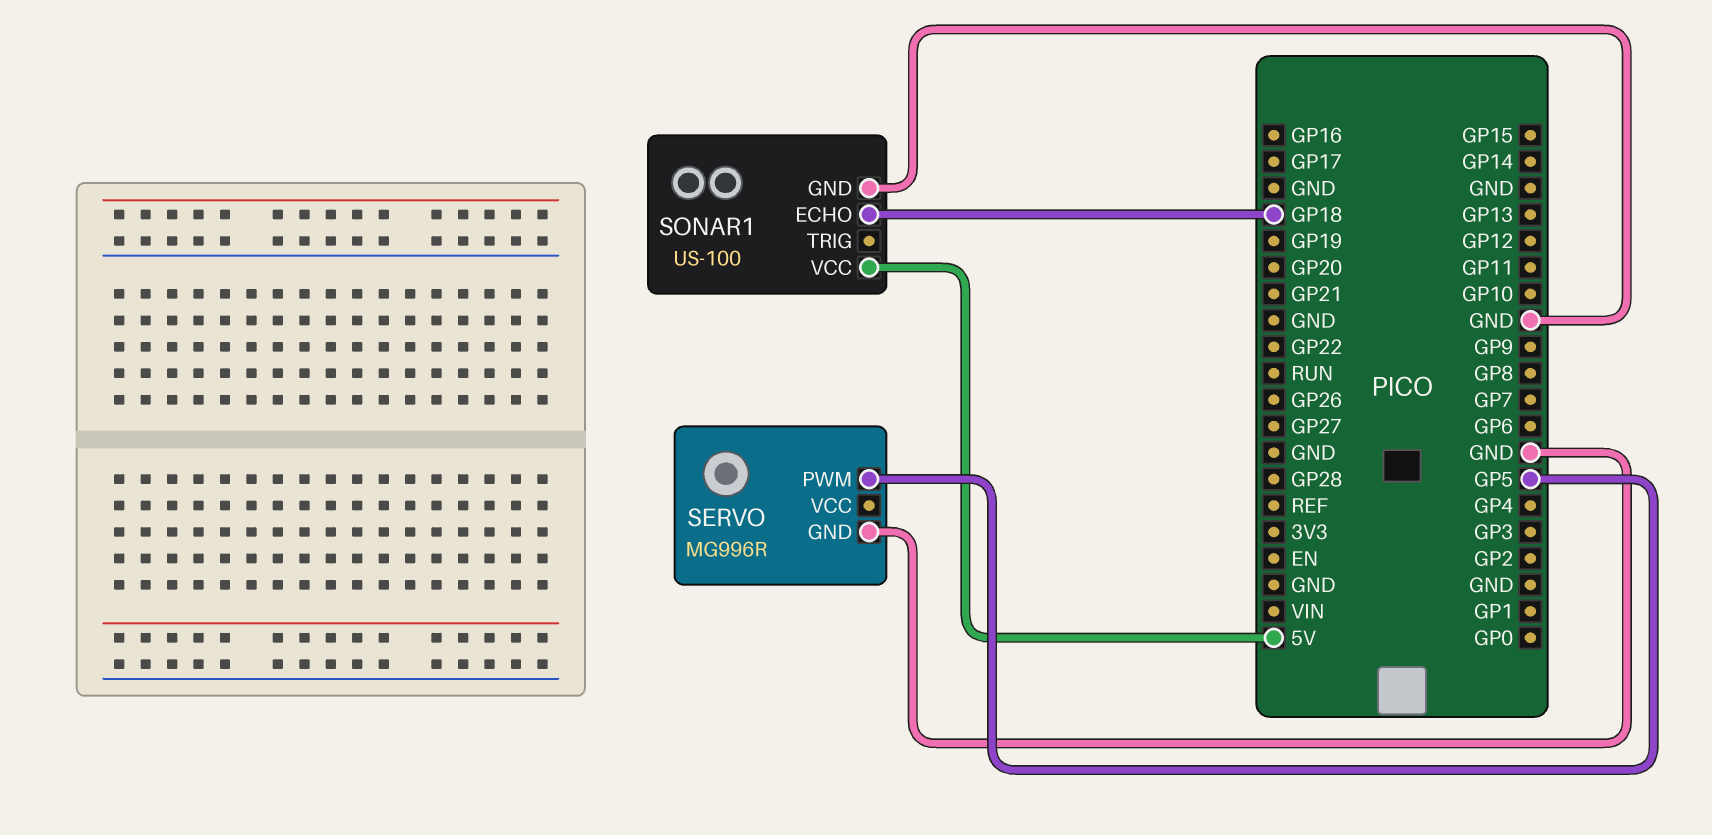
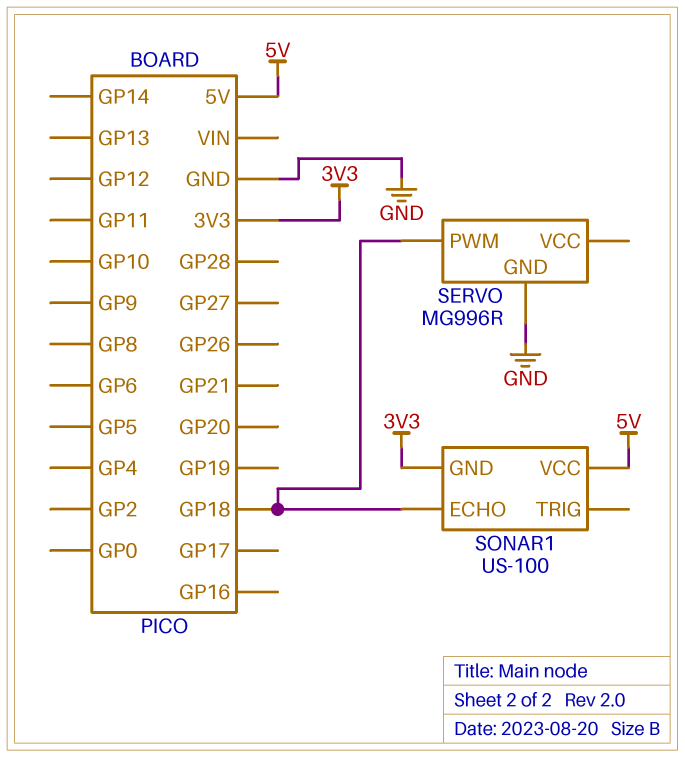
SERVO pin PWM: GP5 -> GP18
SONAR1 pin GND: GND -> 3V3

